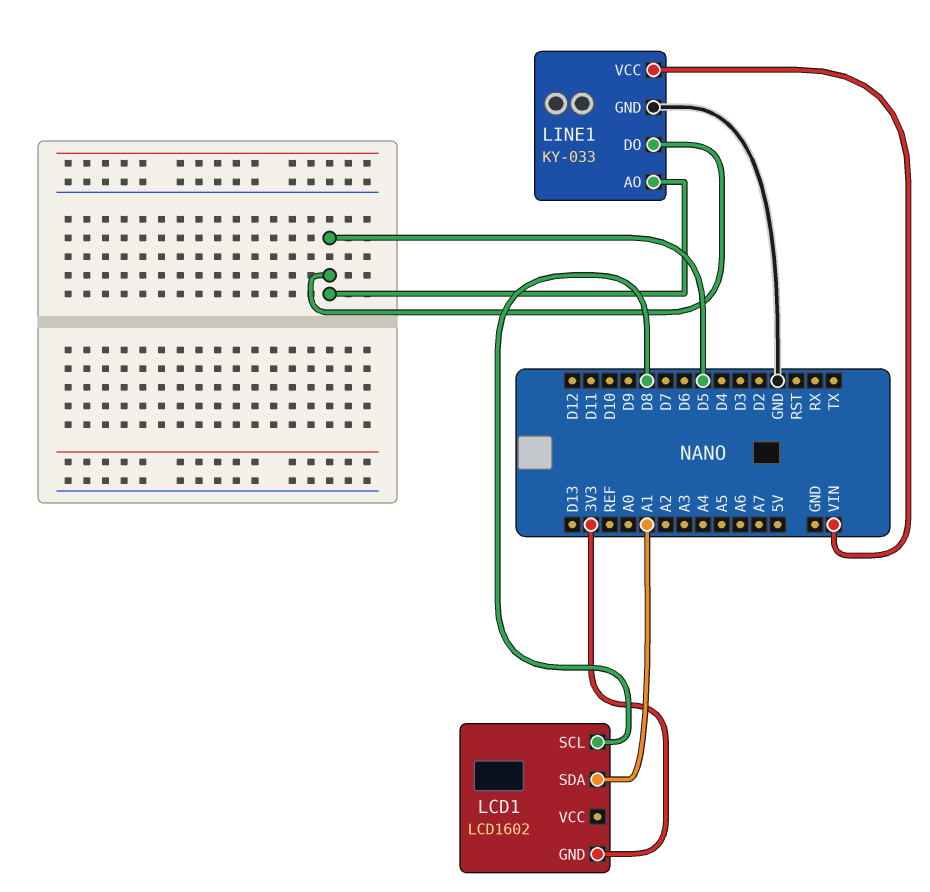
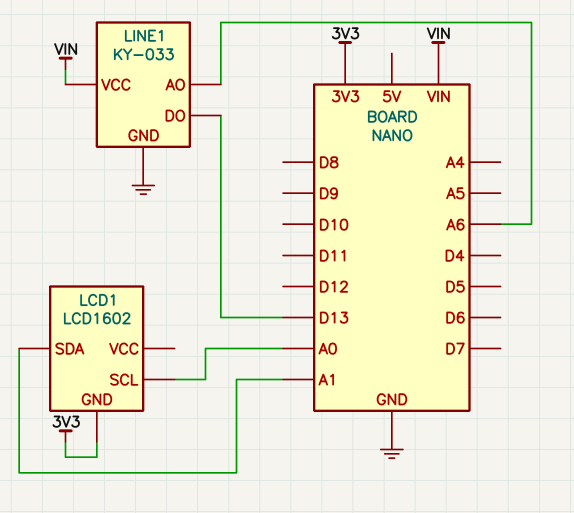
LCD1 pin SCL: D8 -> A0
LINE1 pin AO: D5 -> A6
LINE1 pin DO: D5 -> D13

